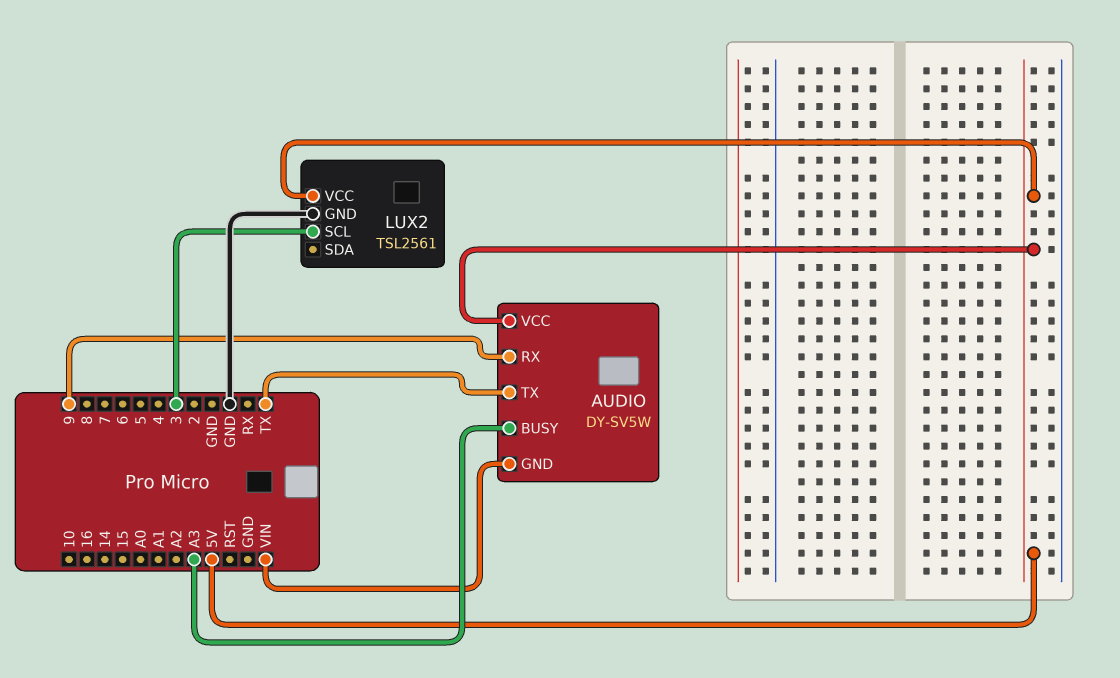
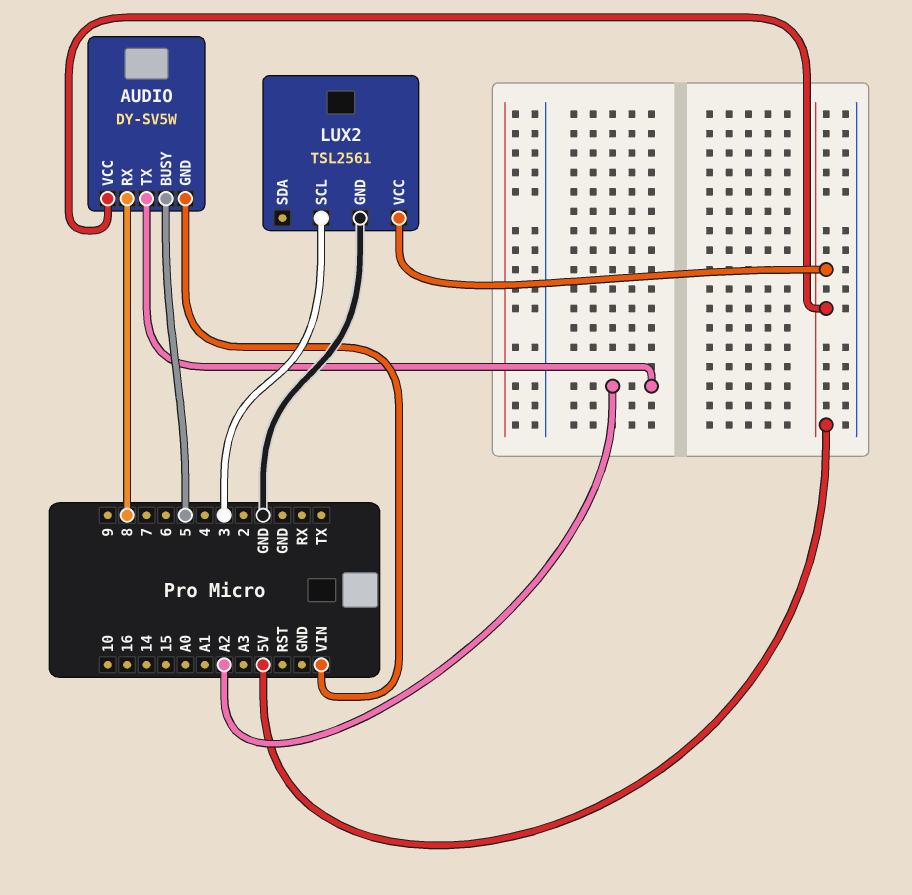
AUDIO pin BUSY: A3 -> 5
AUDIO pin RX: 9 -> 8
AUDIO pin TX: TX -> A2

